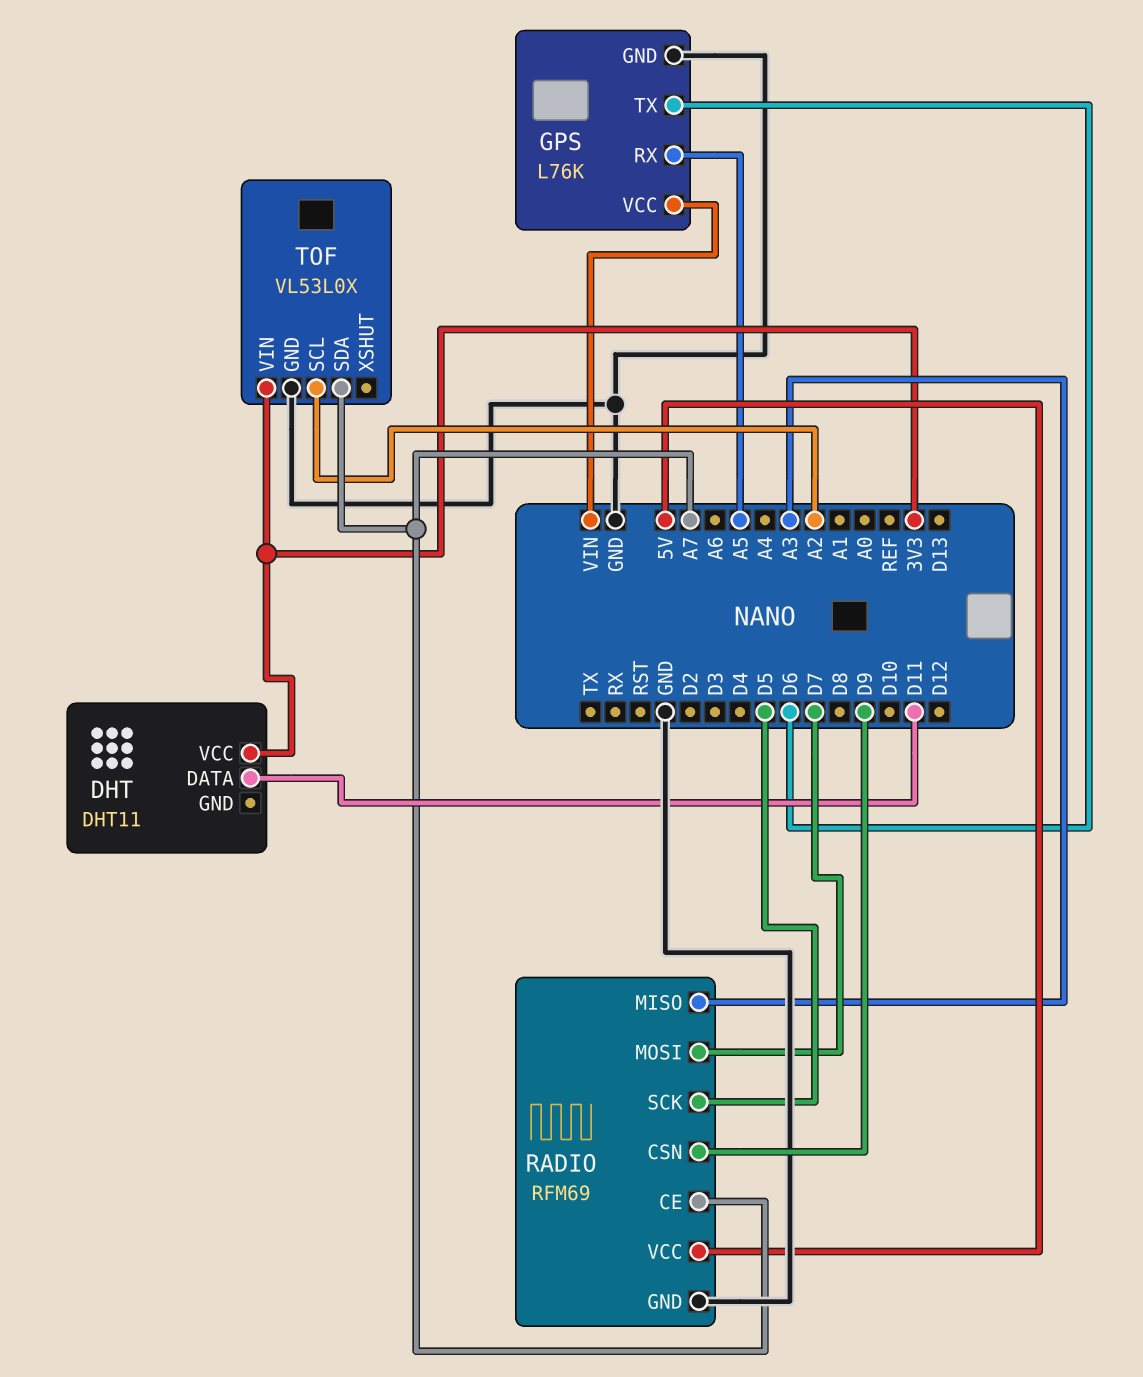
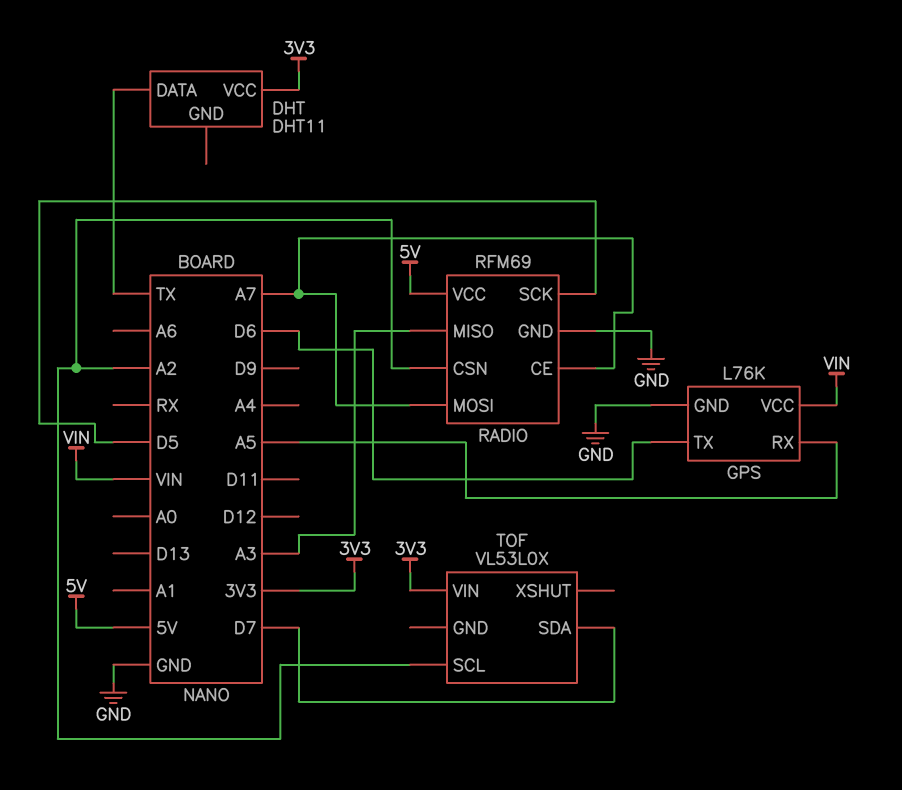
DHT pin DATA: D11 -> TX
RADIO pin CSN: D9 -> A2
RADIO pin MOSI: D7 -> A7
TOF pin GND: GND -> none
TOF pin SDA: A7 -> D7

